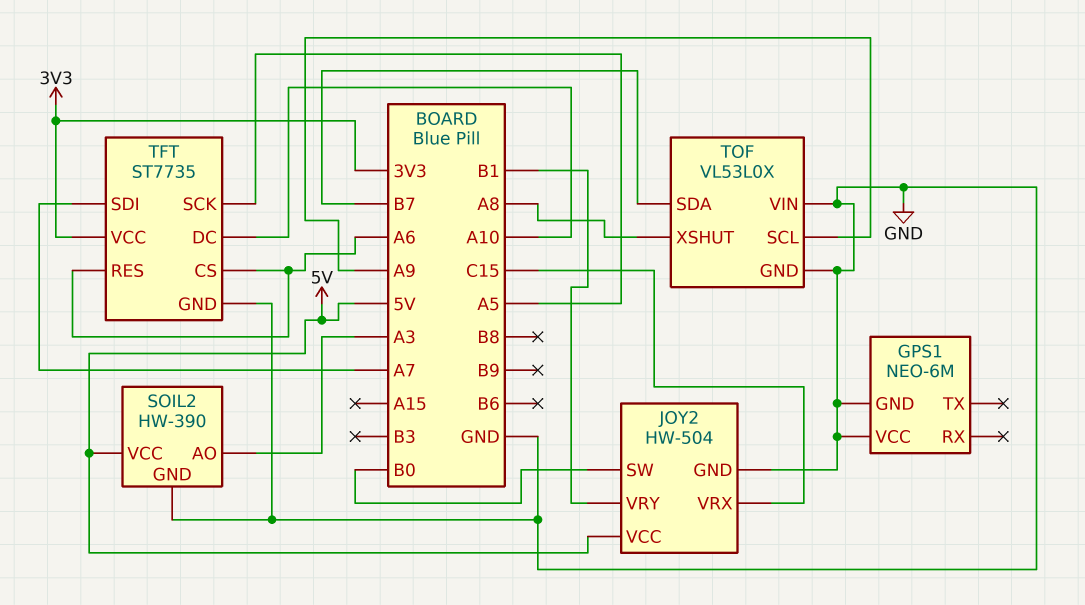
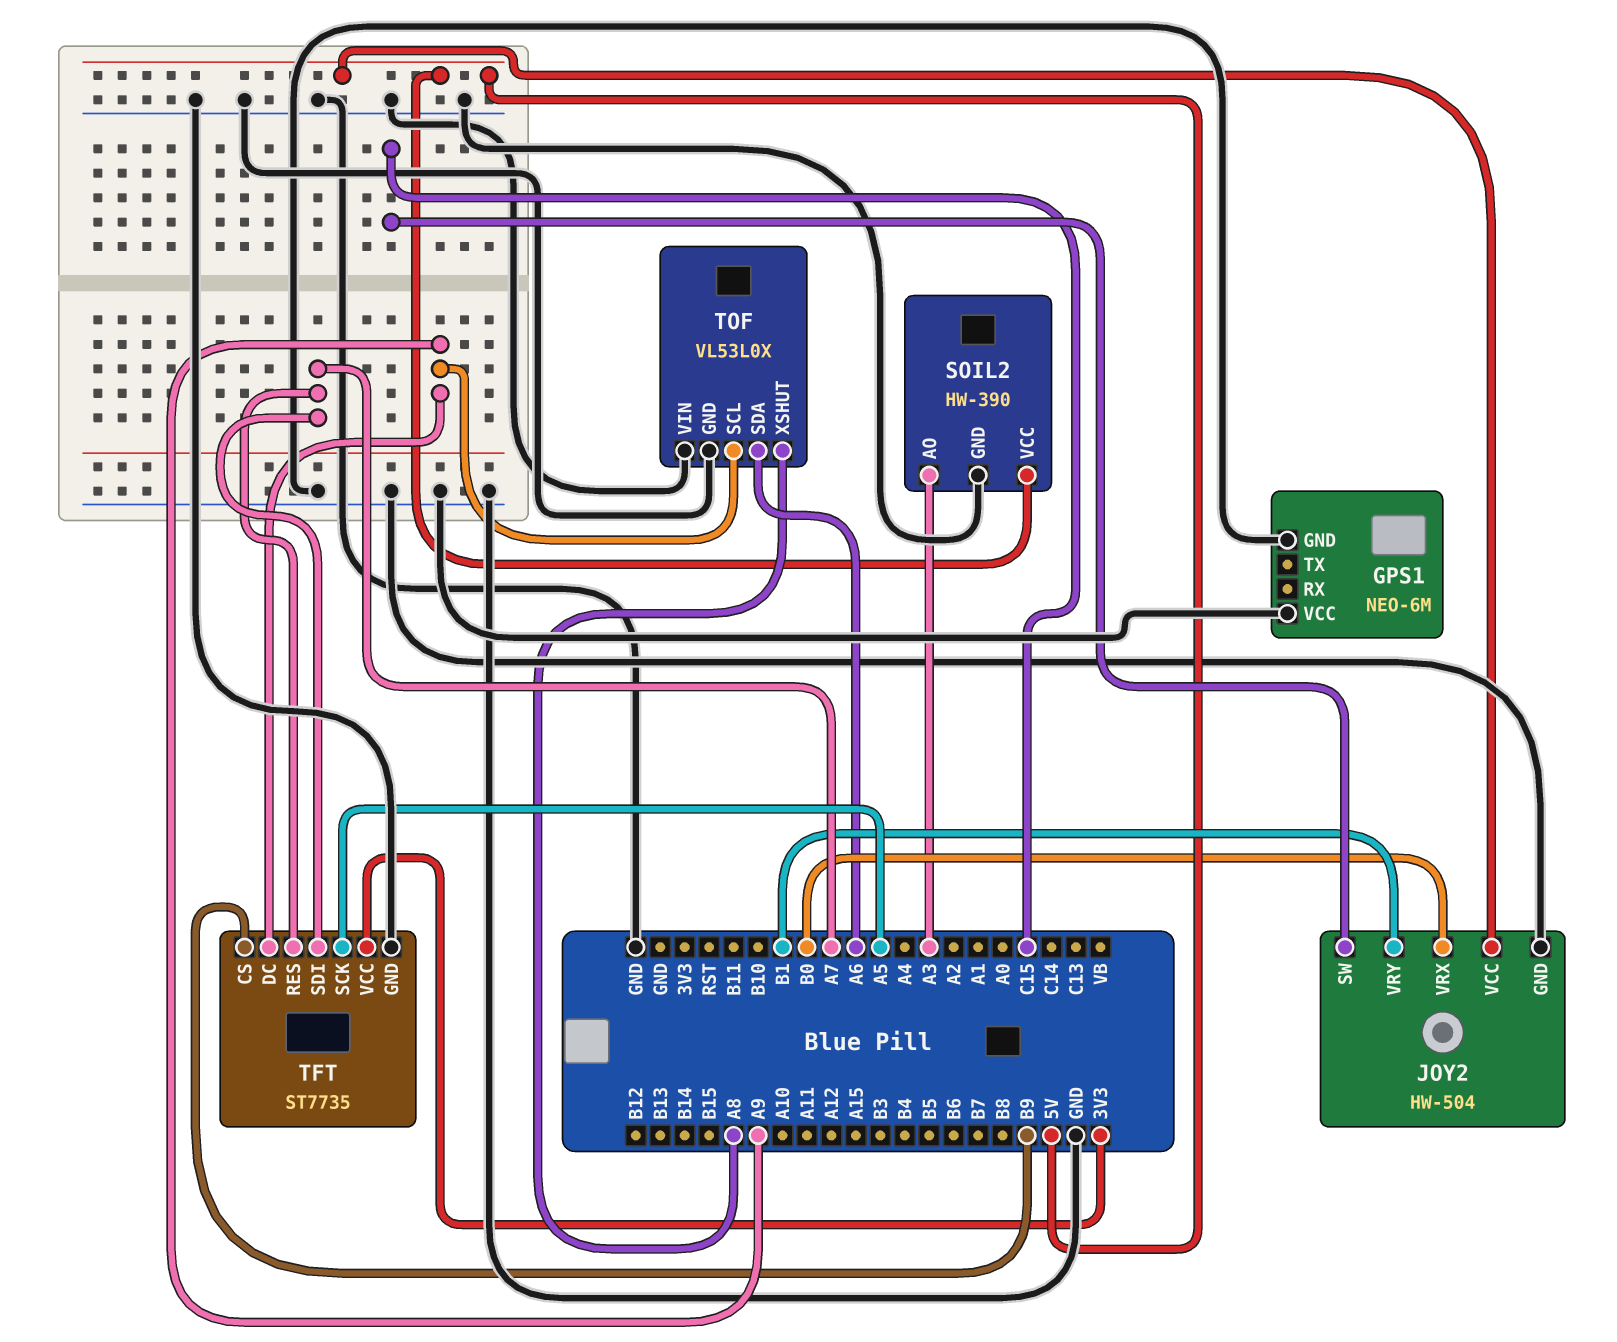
JOY2 pin SW: B0 -> C15
JOY2 pin VRX: C15 -> B0
TFT pin CS: A6 -> B9
TFT pin DC: A10 -> A9
TFT pin RES: A6 -> A7
TOF pin SDA: B7 -> A6

